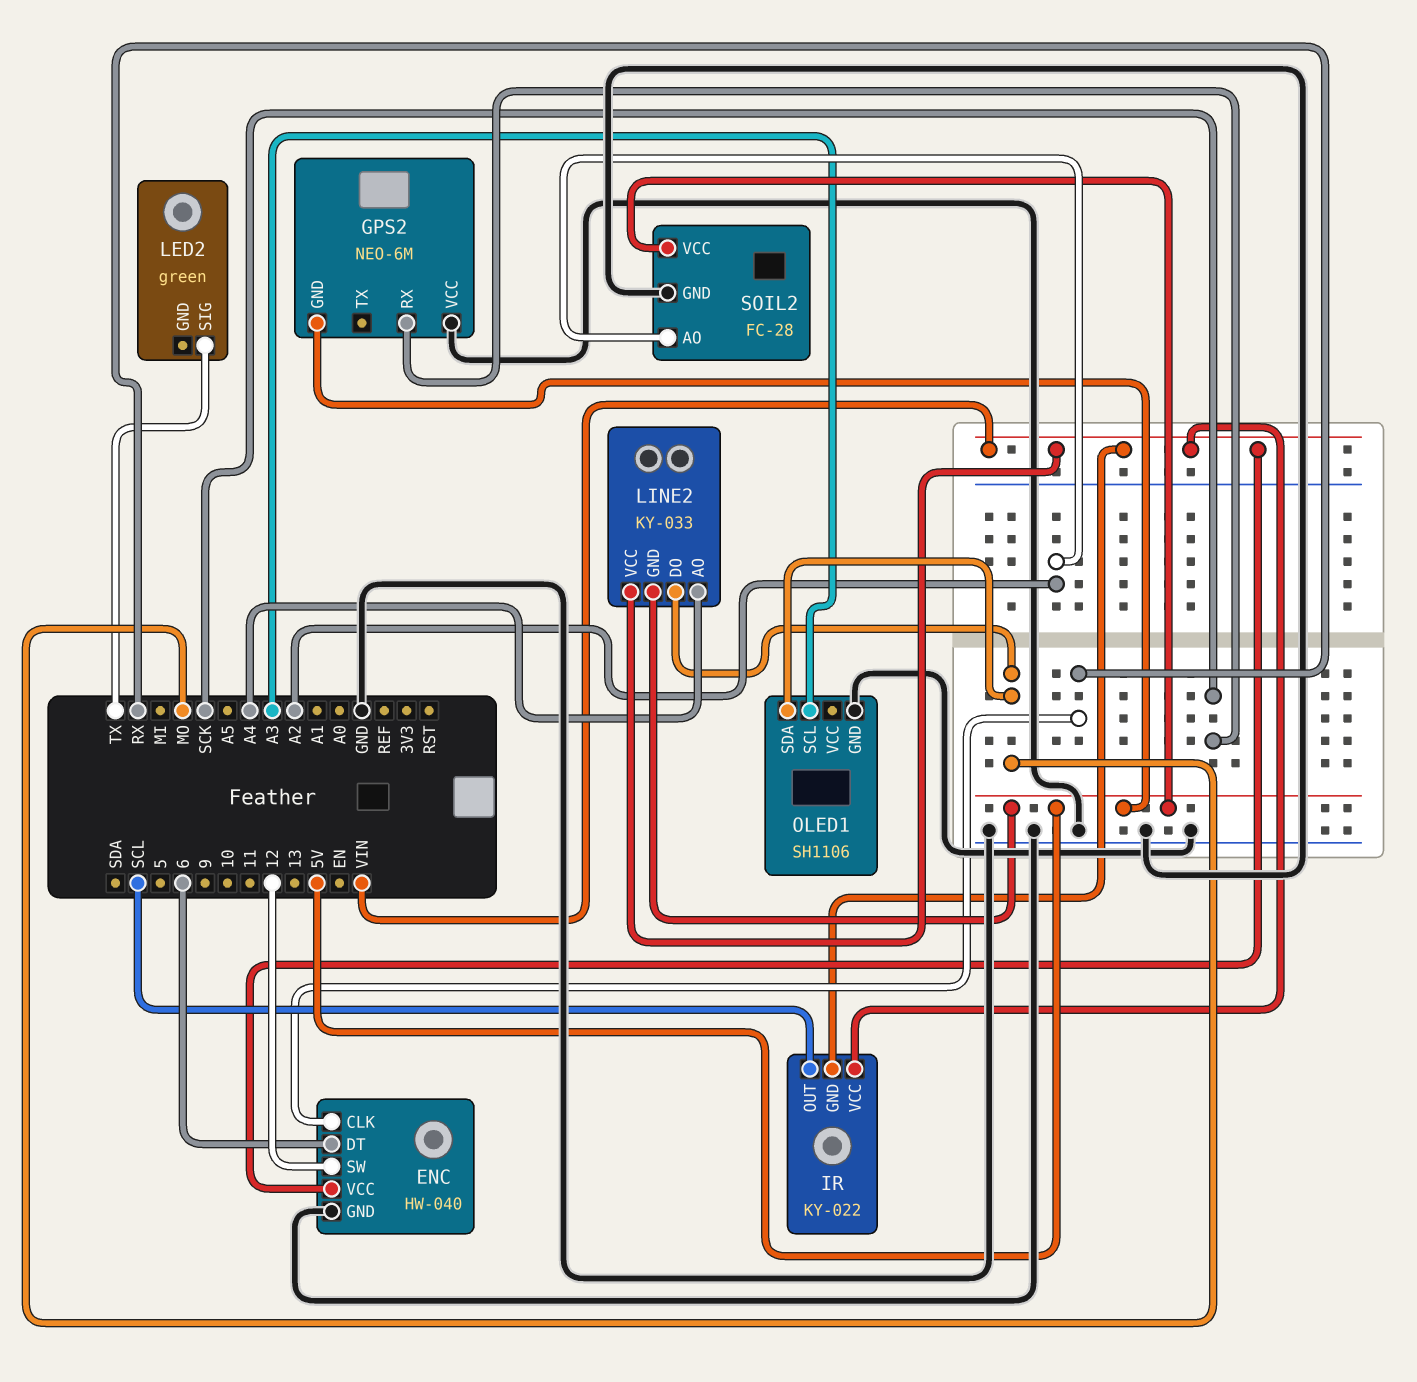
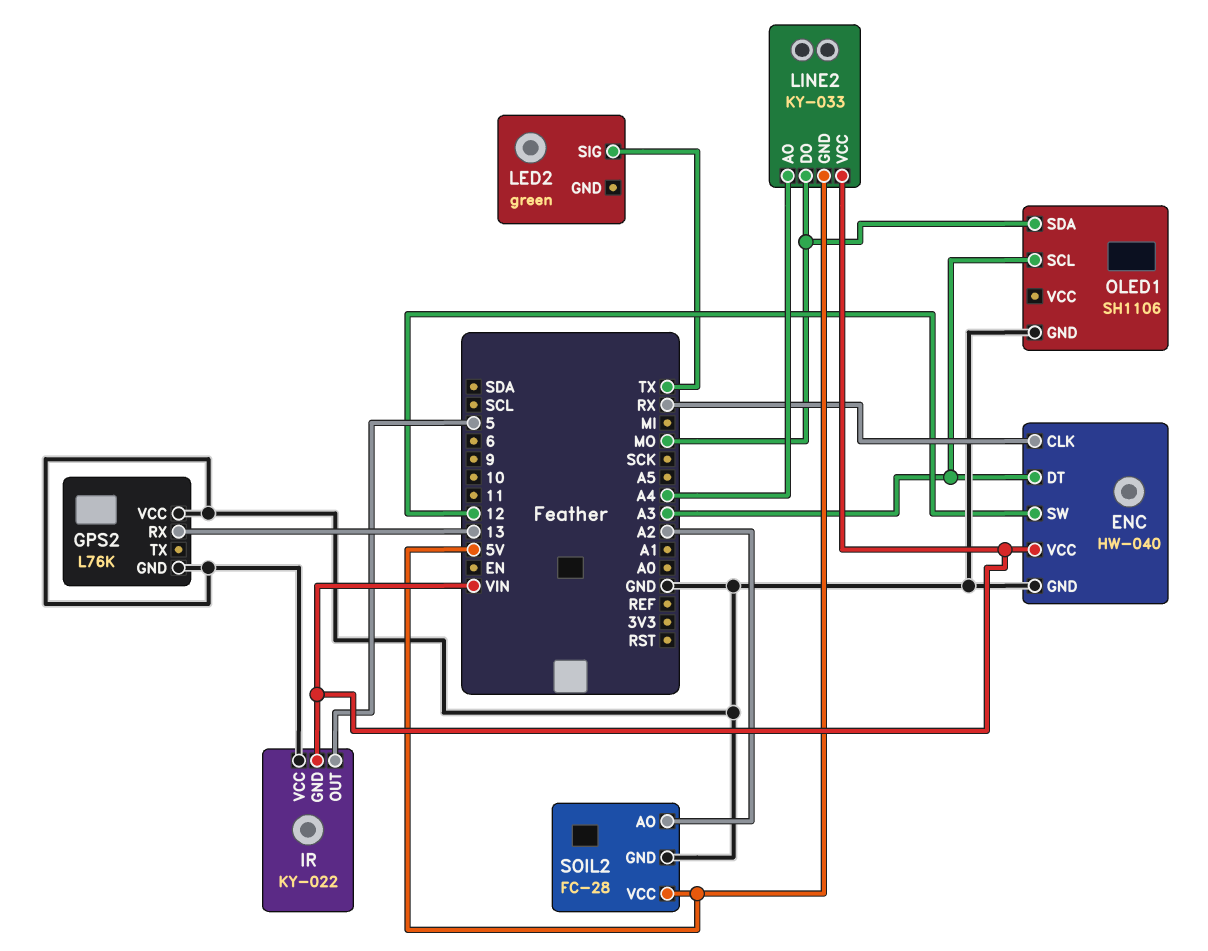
ENC pin DT: 6 -> A3
GPS2: NEO-6M -> L76K
GPS2 pin GND: 5V -> GND
GPS2 pin RX: SCK -> 13
IR pin OUT: SCL -> 5
IR pin VCC: VIN -> GND

